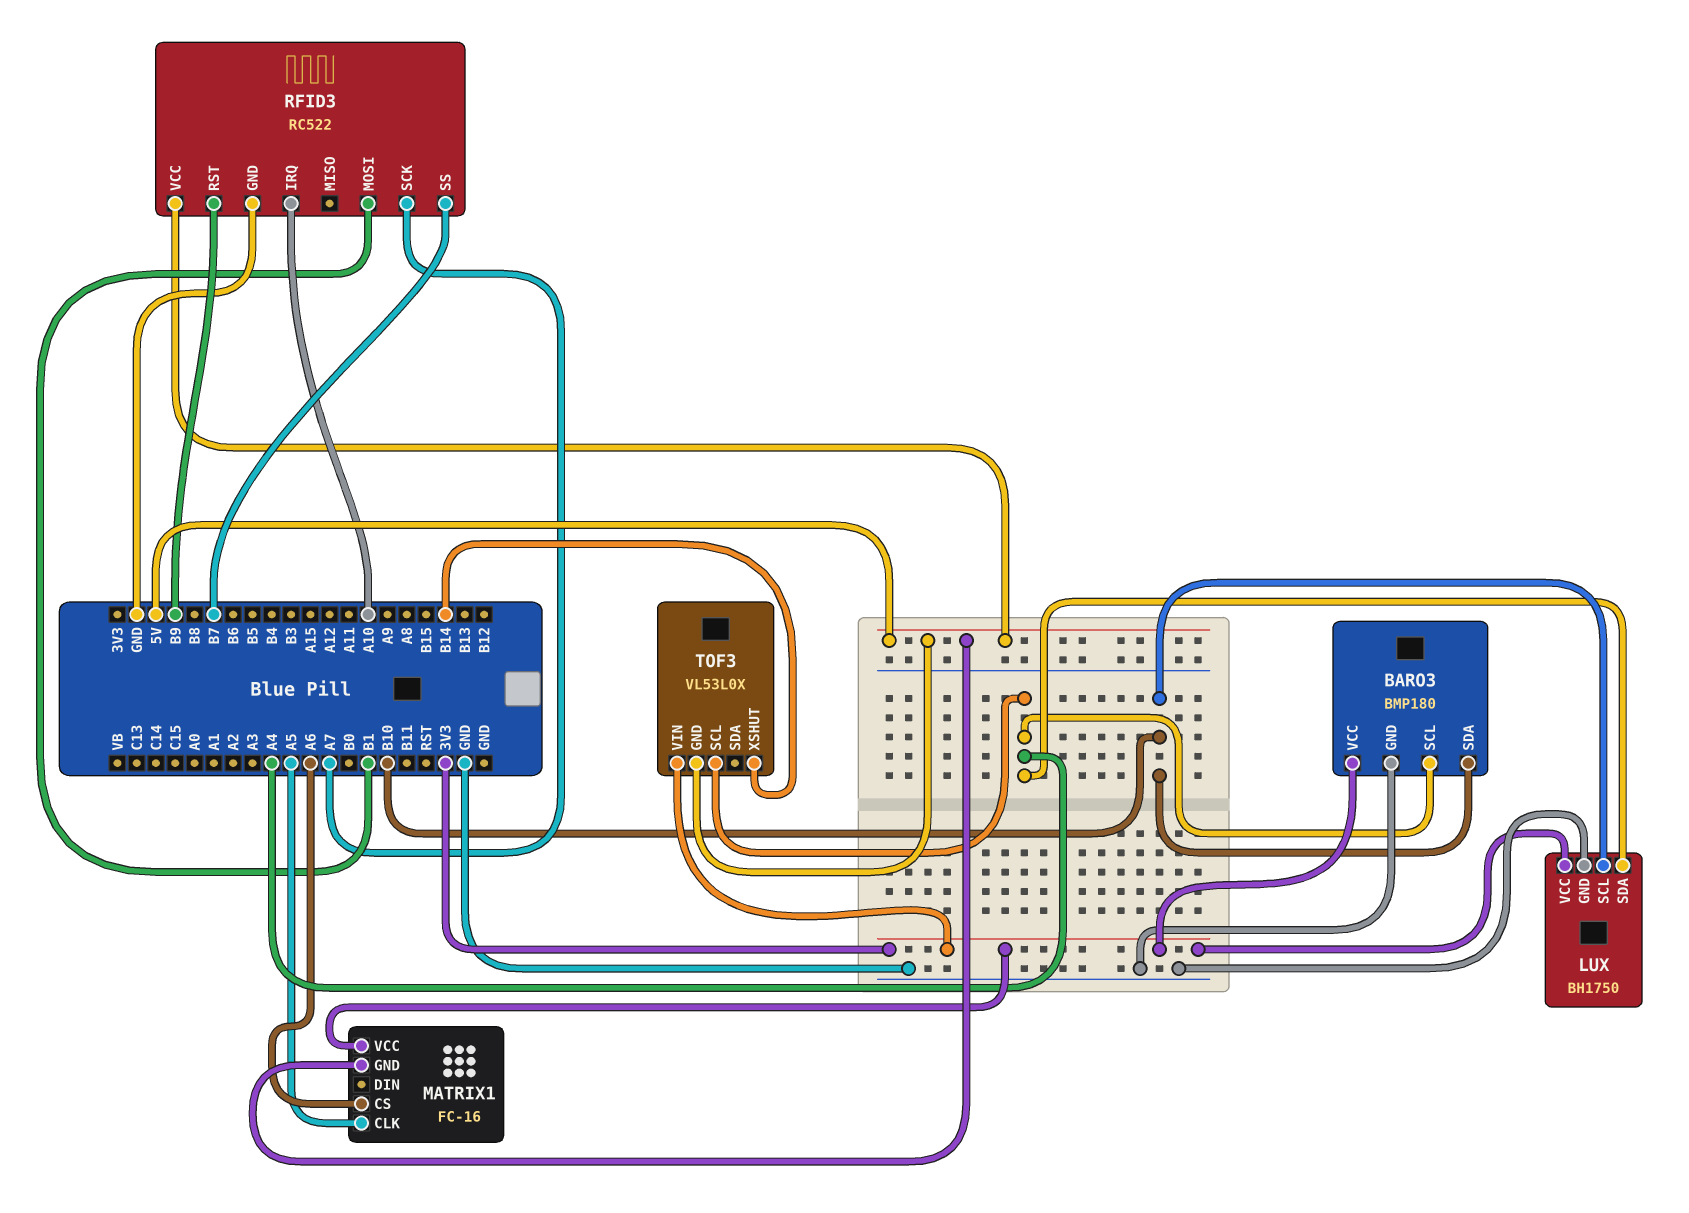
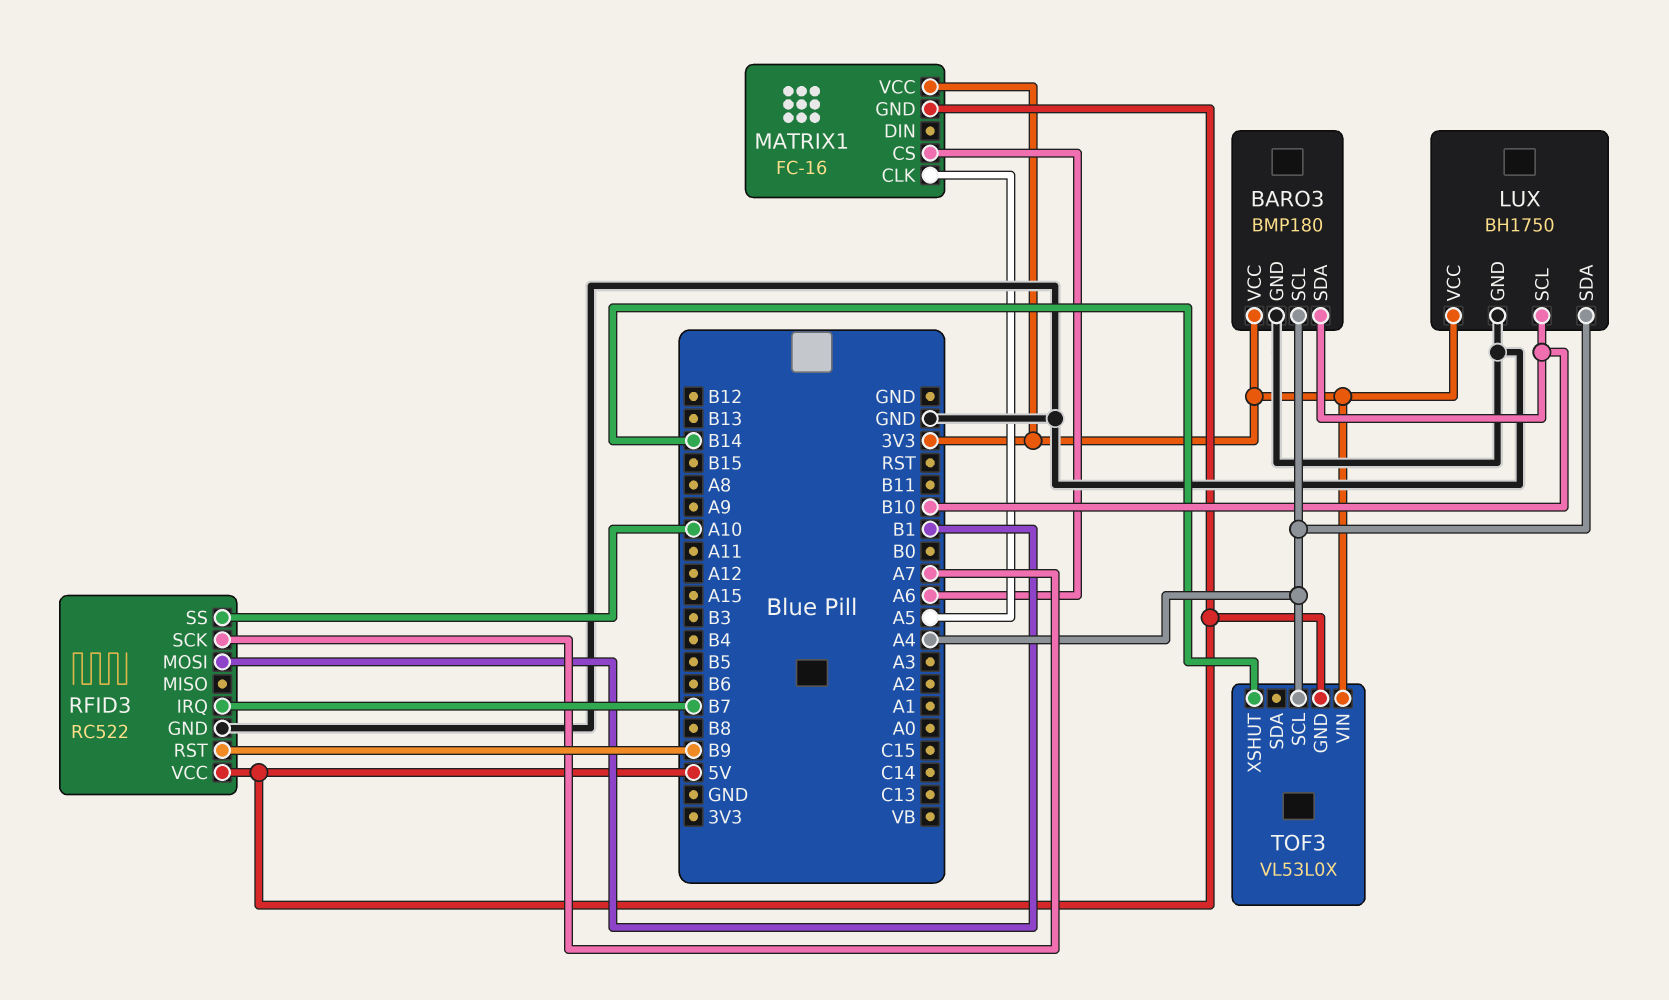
RFID3 pin IRQ: A10 -> B7
RFID3 pin SS: B7 -> A10

